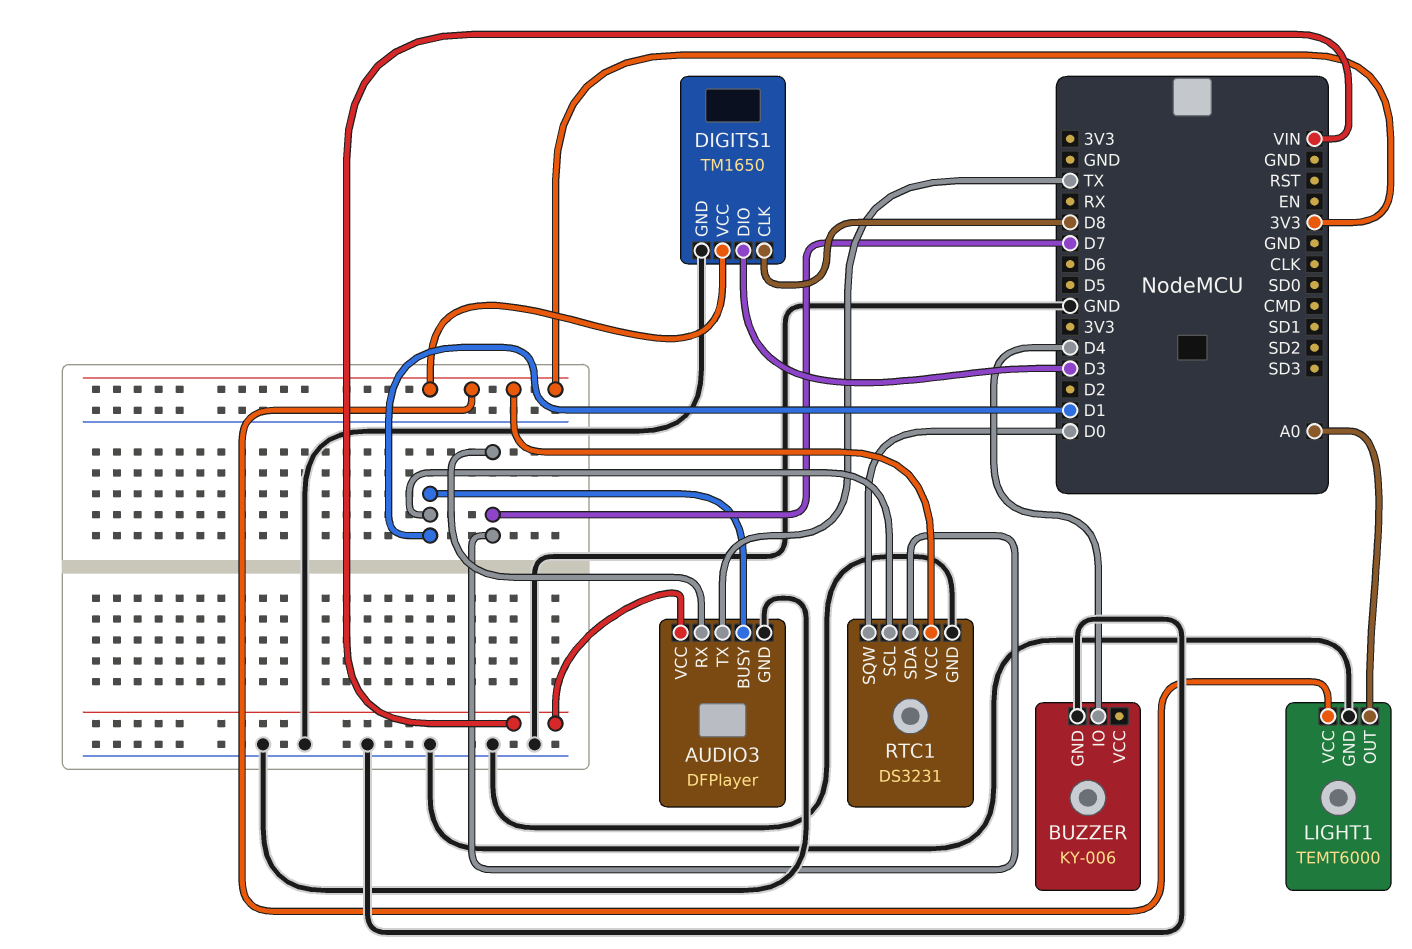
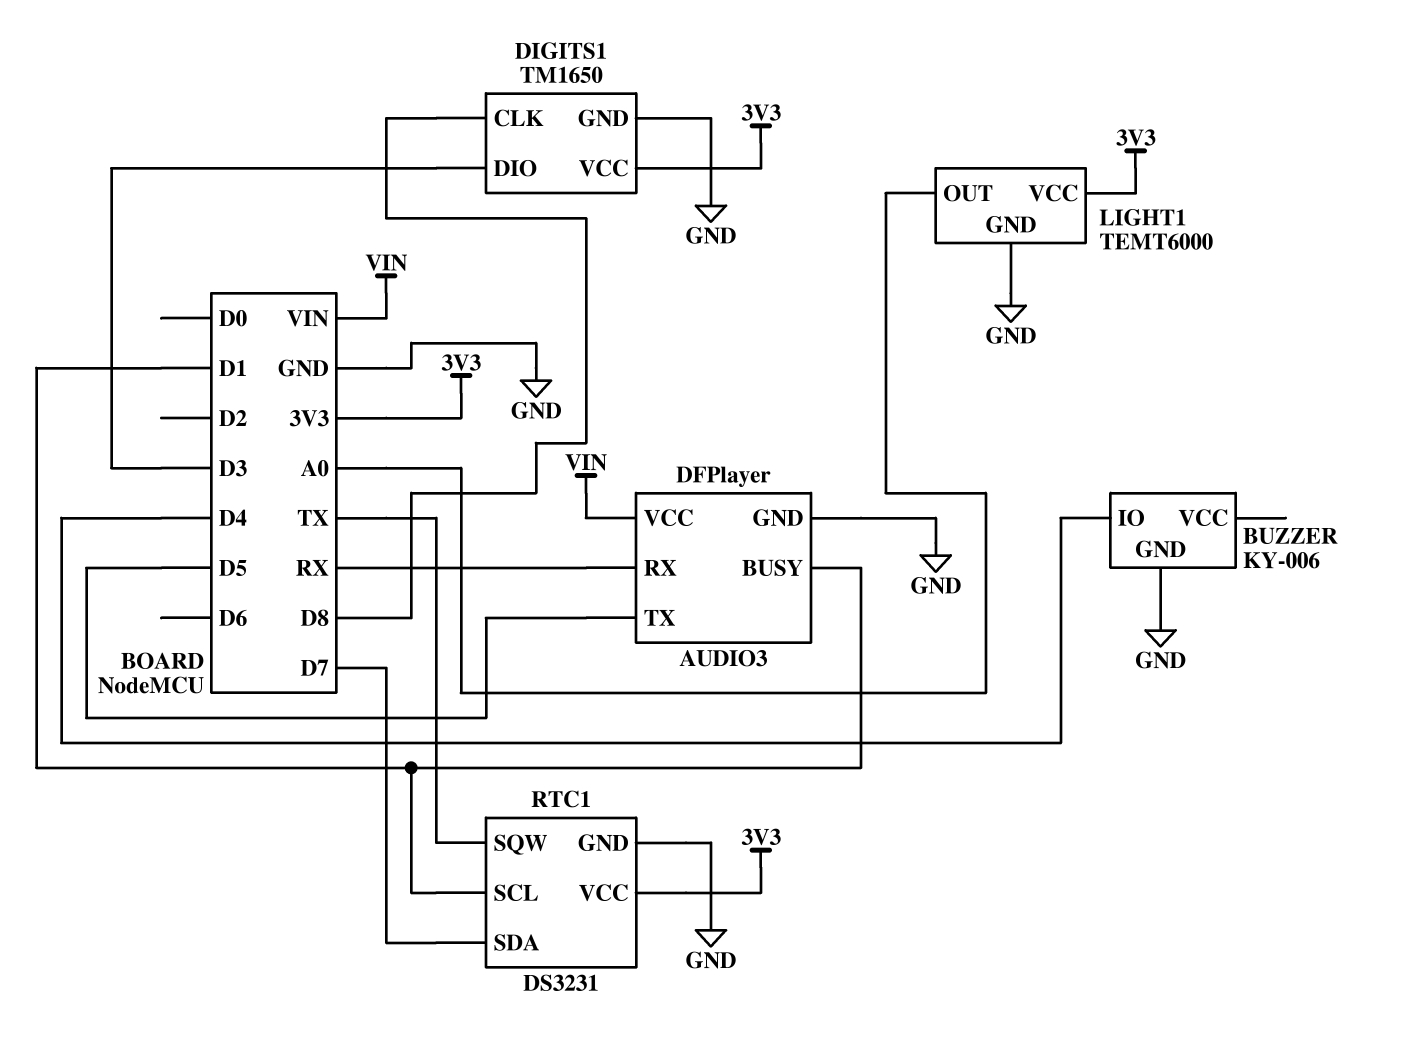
AUDIO3 pin RX: D7 -> RX
AUDIO3 pin TX: TX -> D5
RTC1 pin SQW: D0 -> TX

